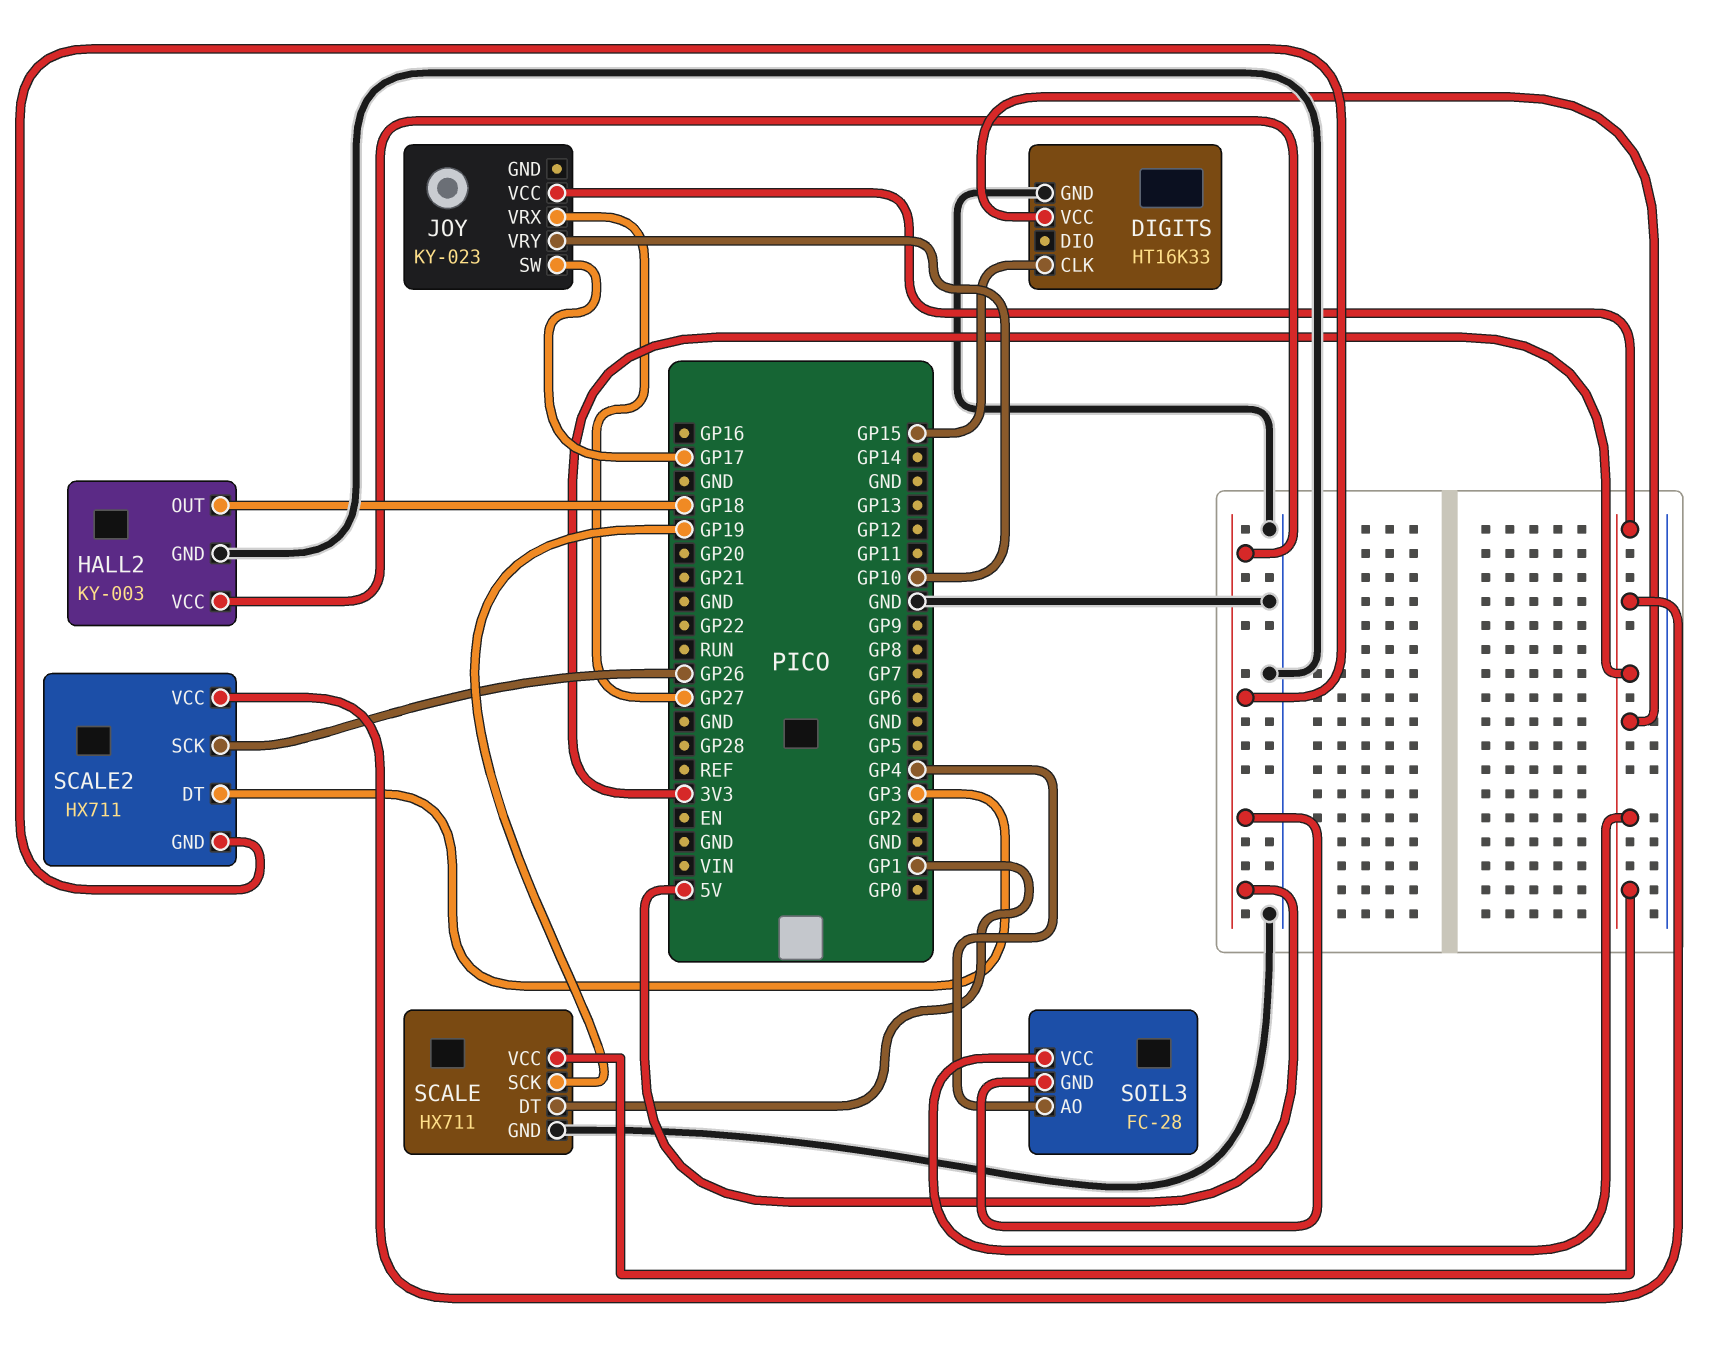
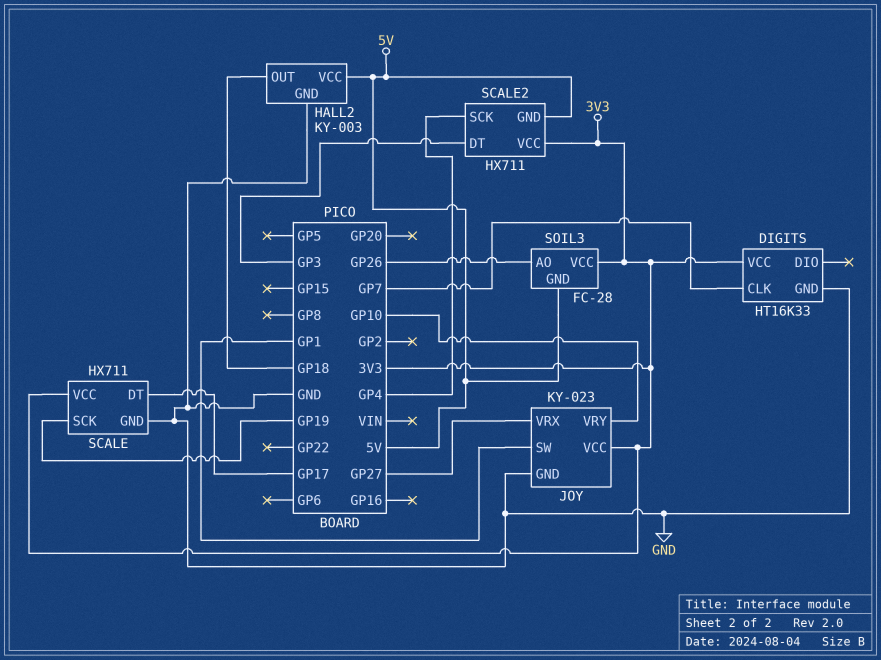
DIGITS pin CLK: GP15 -> GP7
JOY pin GND: none -> GND
JOY pin SW: GP17 -> GP1
SCALE pin DT: GP1 -> GP17
SCALE2 pin SCK: GP26 -> GP4
SOIL3 pin AO: GP4 -> GP26

